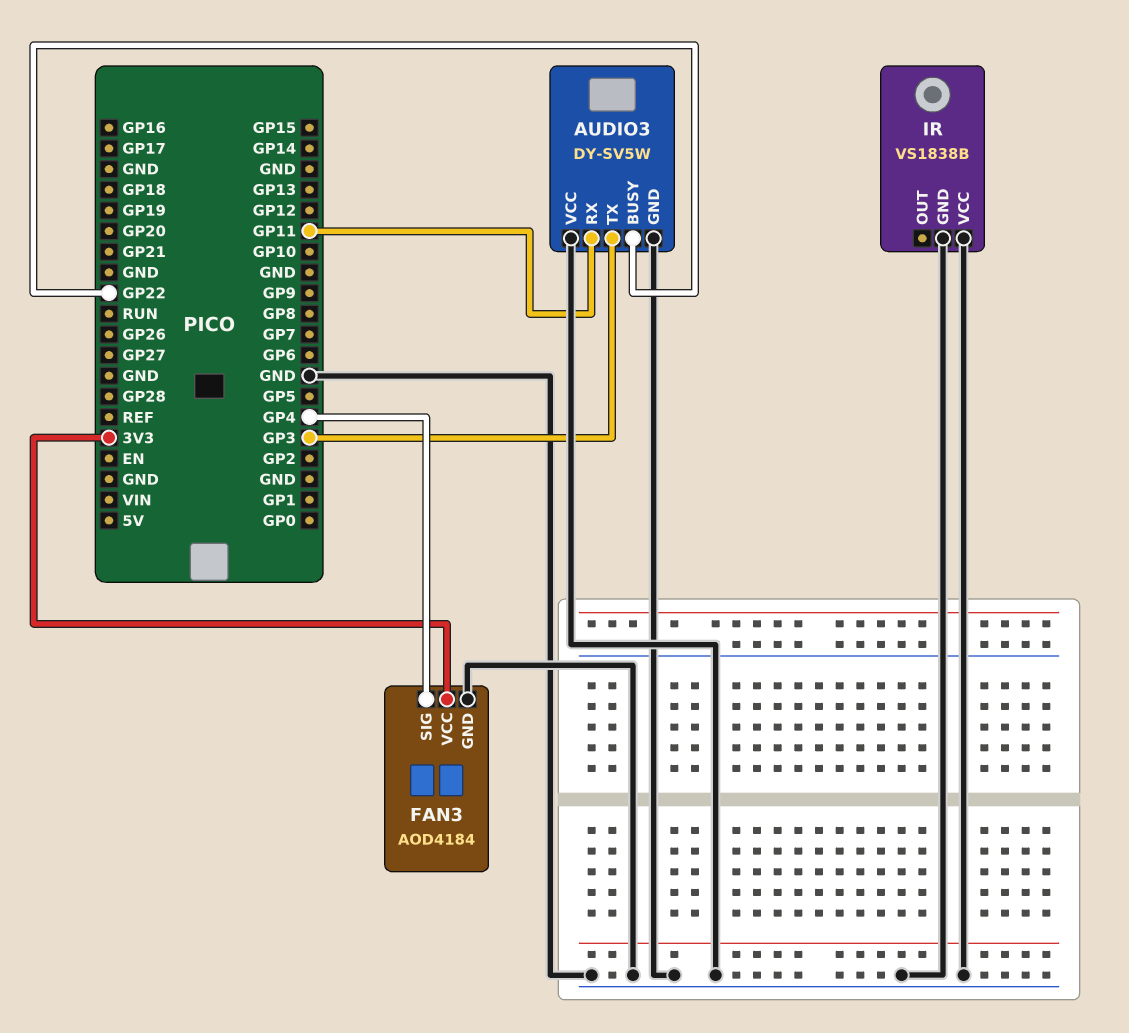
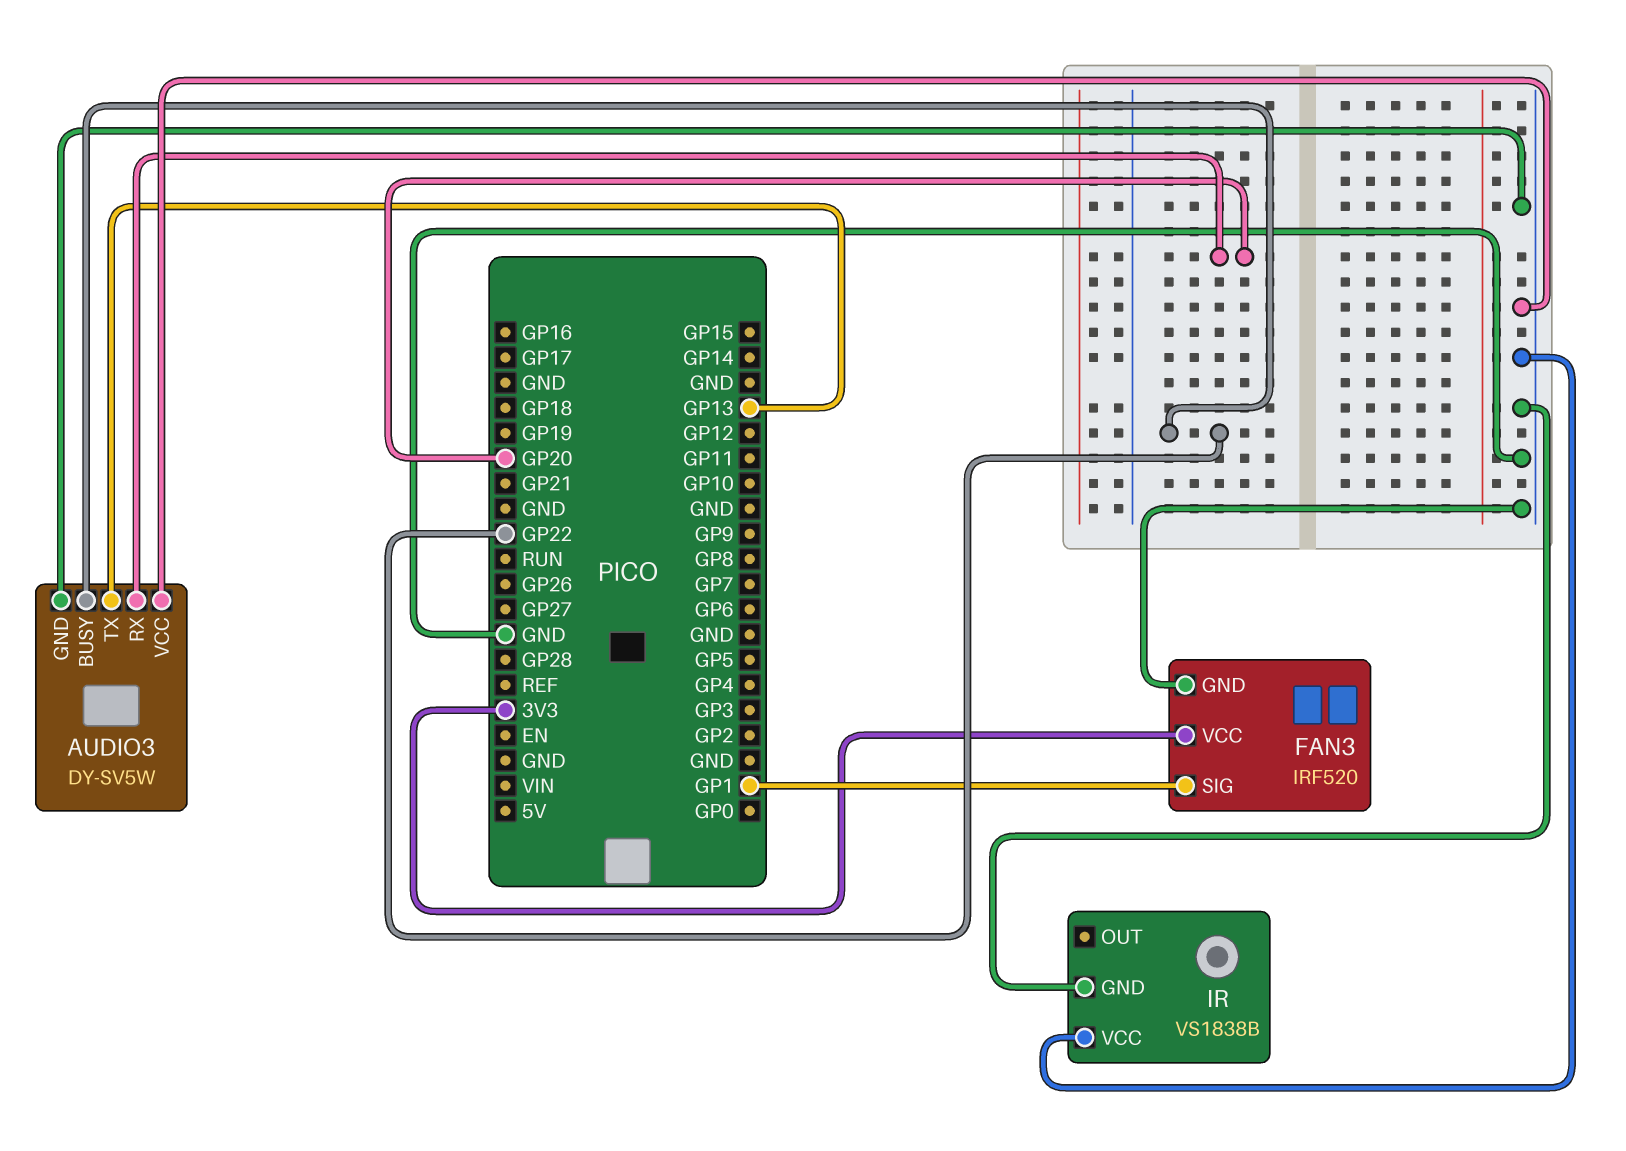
AUDIO3 pin RX: GP11 -> GP20
AUDIO3 pin TX: GP3 -> GP13
FAN3: AOD4184 -> IRF520
FAN3 pin SIG: GP4 -> GP1

